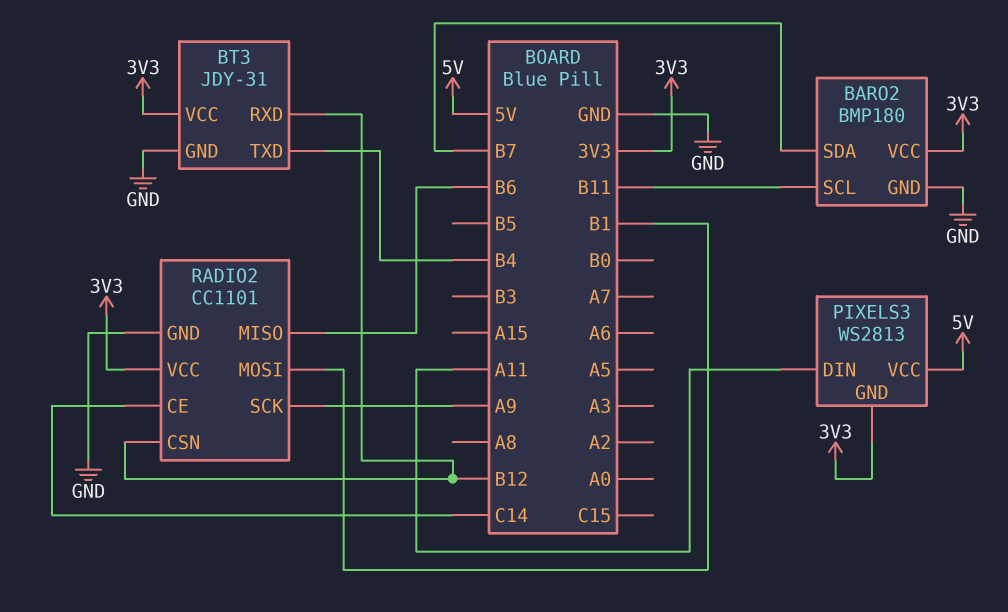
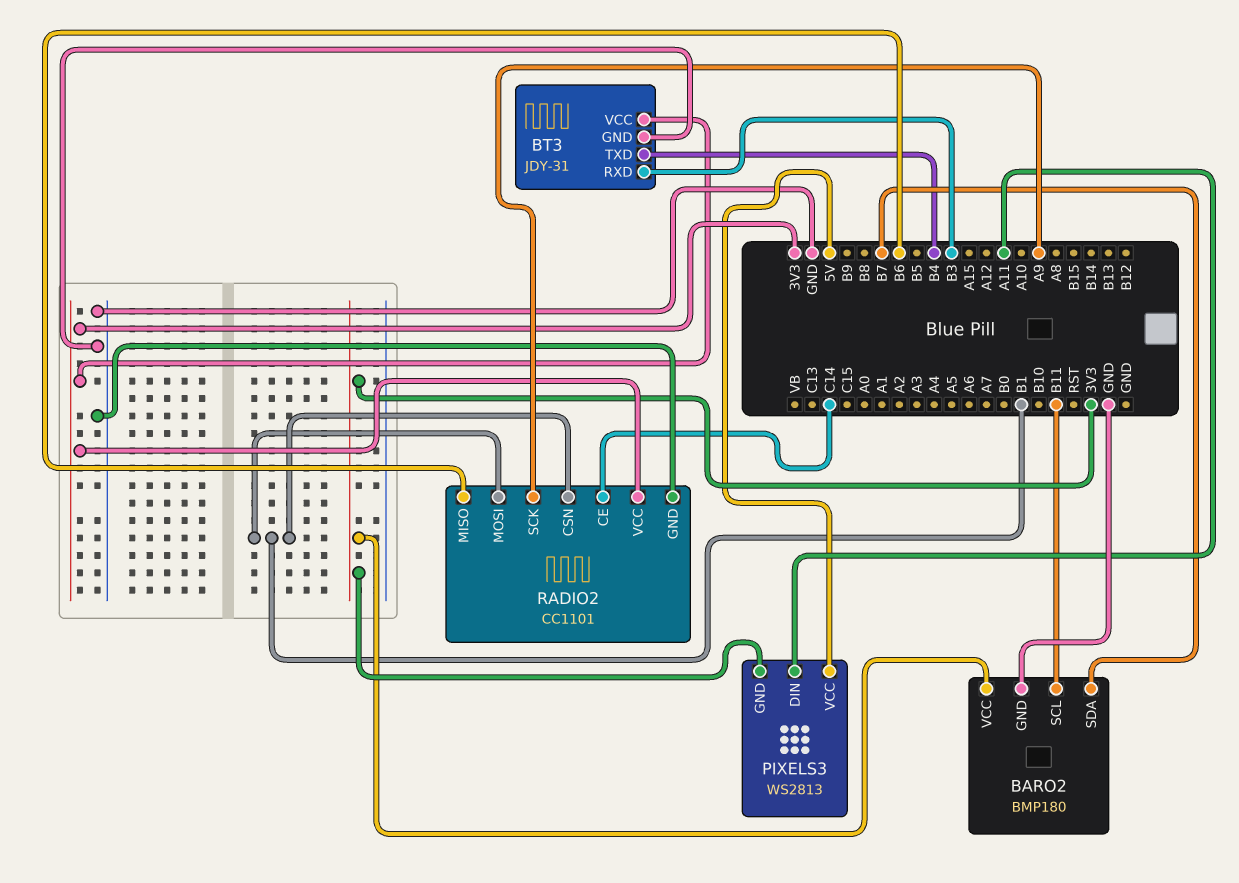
BT3 pin RXD: B12 -> B3
RADIO2 pin CSN: B12 -> B1

